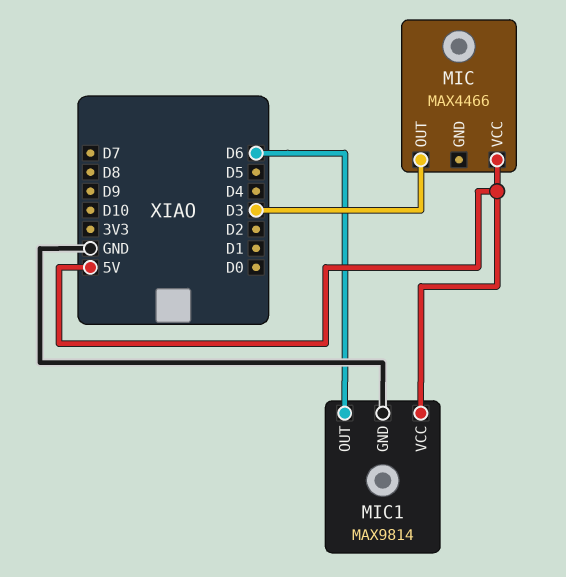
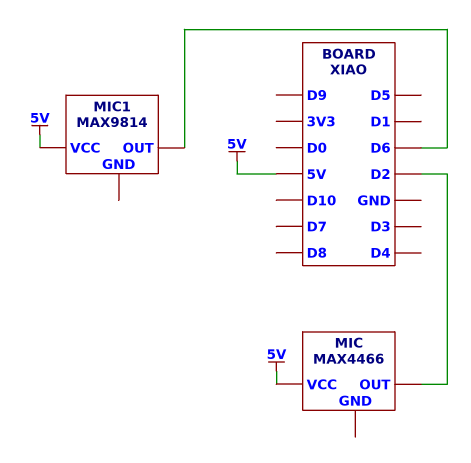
MIC pin OUT: D3 -> D2
MIC1 pin GND: GND -> none

